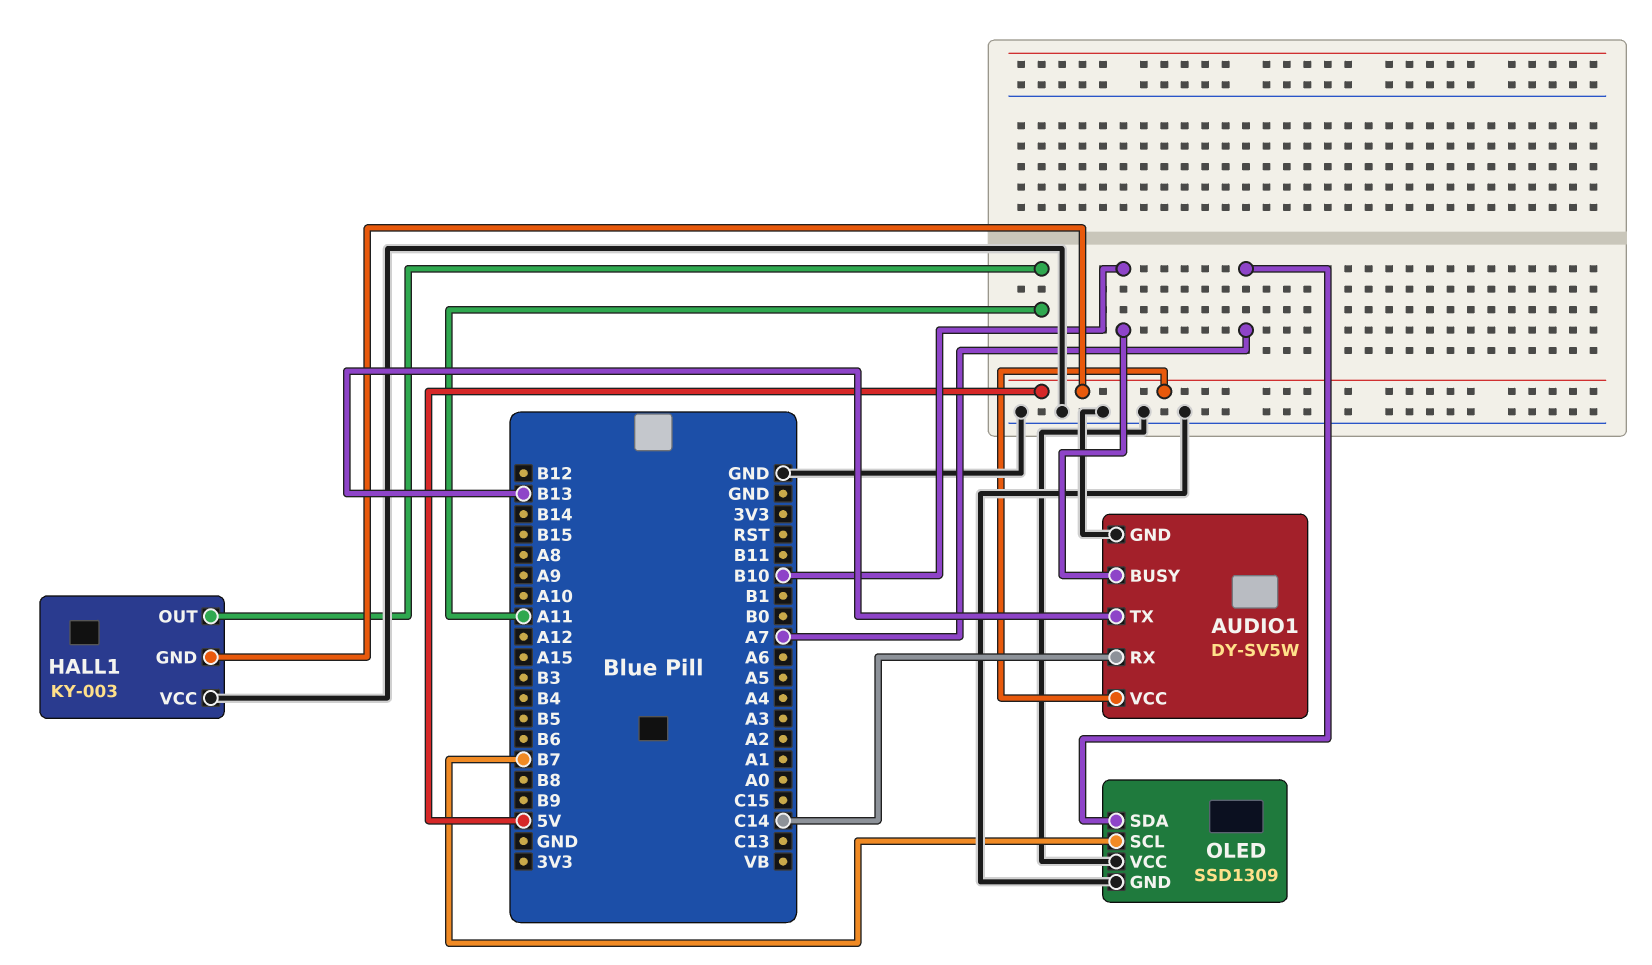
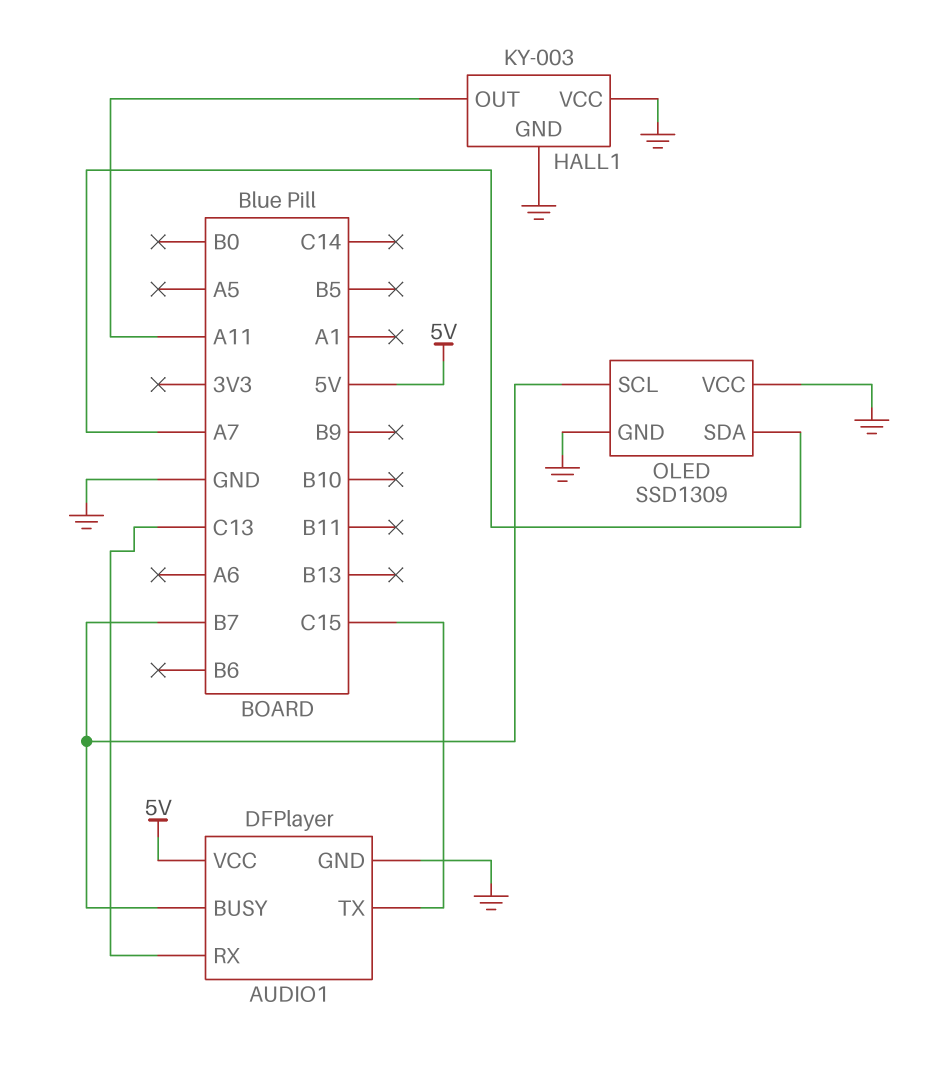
AUDIO1: DY-SV5W -> DFPlayer
AUDIO1 pin BUSY: B10 -> B7
AUDIO1 pin RX: C14 -> C13
AUDIO1 pin TX: B13 -> C15
HALL1 pin GND: 5V -> GND

